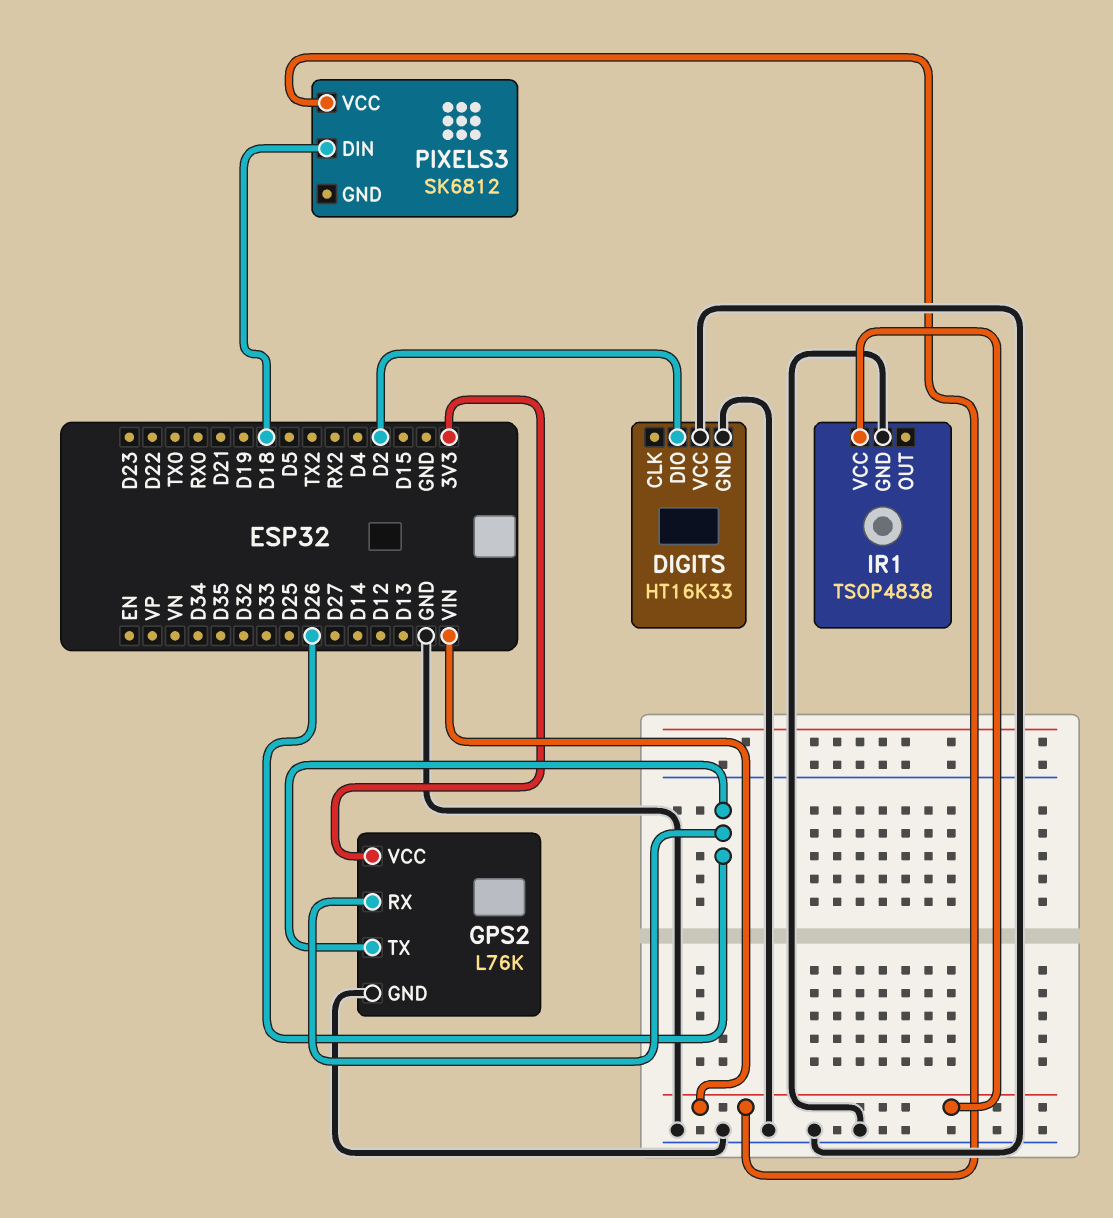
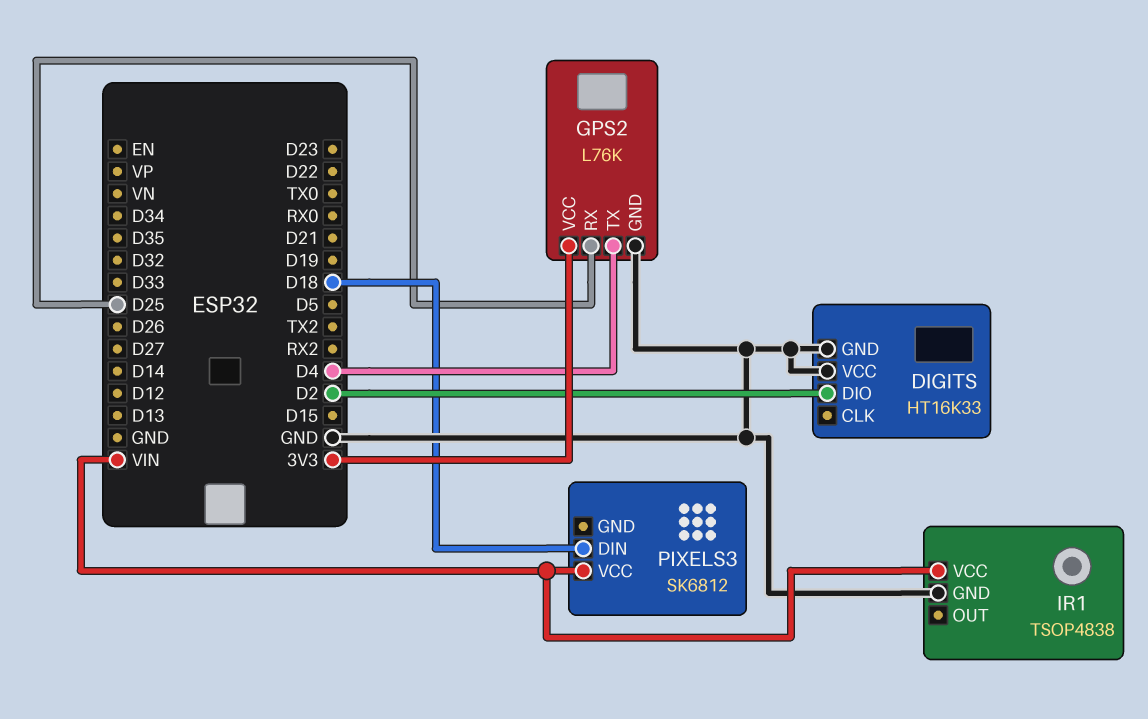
GPS2 pin RX: D26 -> D25
GPS2 pin TX: D26 -> D4

